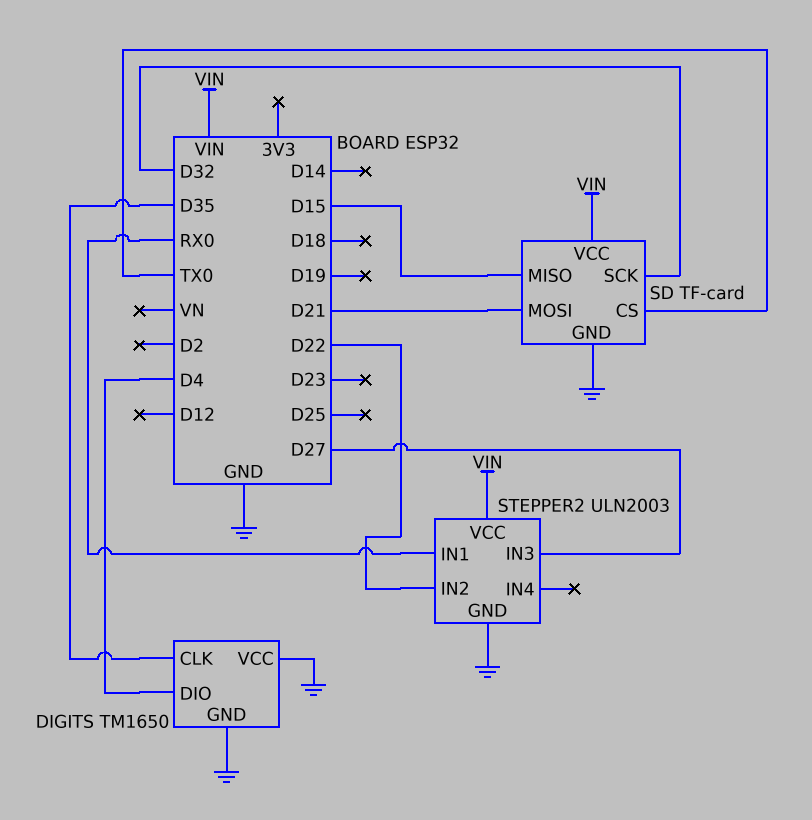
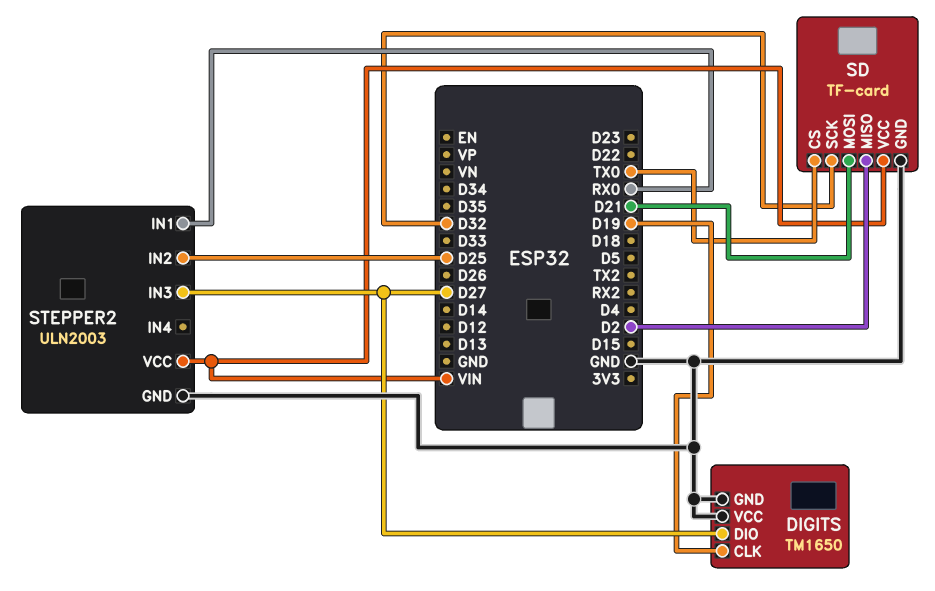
DIGITS pin CLK: D35 -> D19
DIGITS pin DIO: D4 -> D27
SD pin MISO: D15 -> D2
STEPPER2 pin IN2: D22 -> D25

